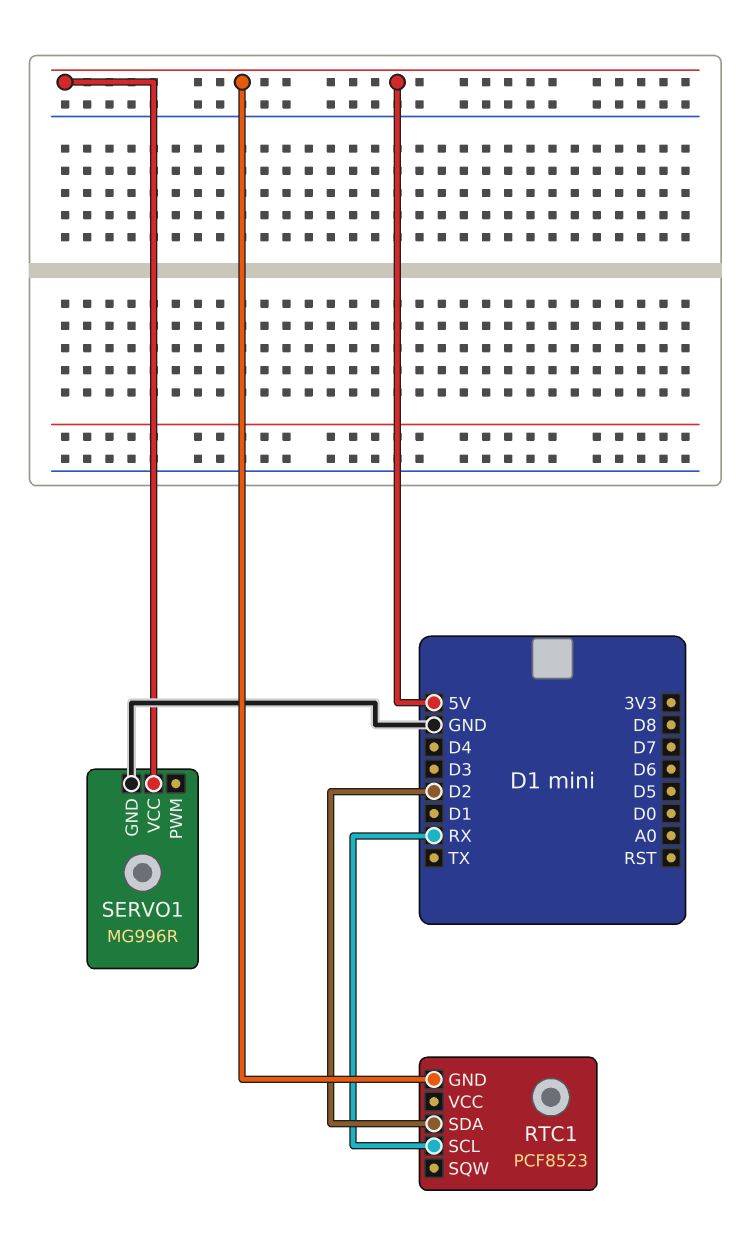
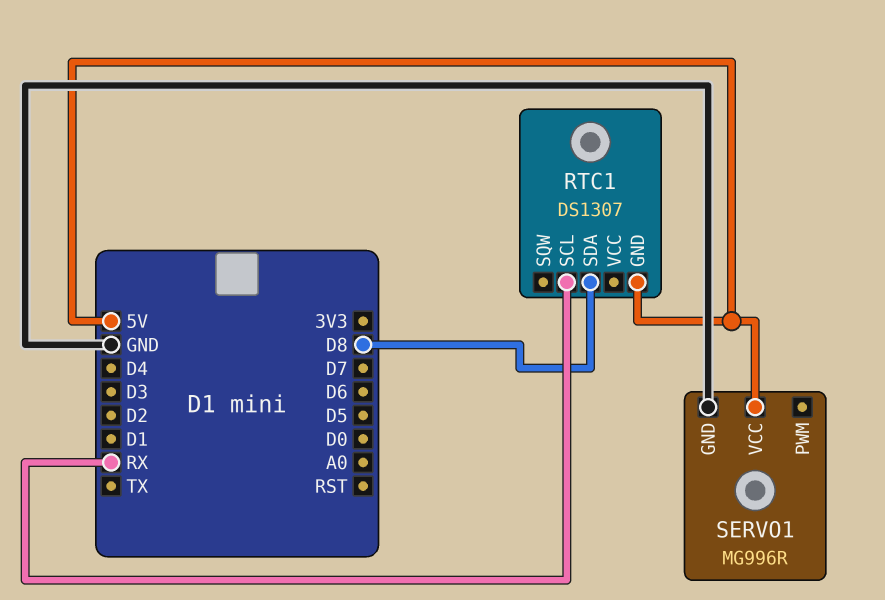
RTC1: PCF8523 -> DS1307
RTC1 pin SDA: D2 -> D8

